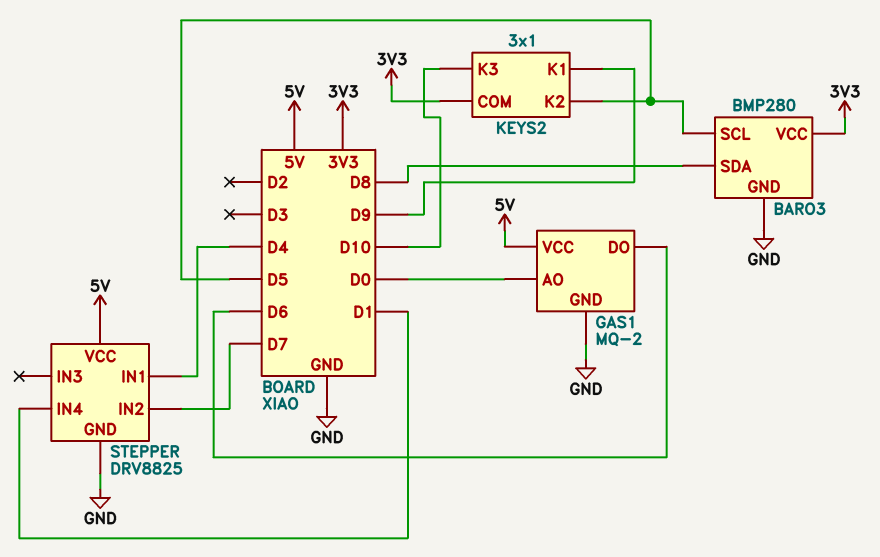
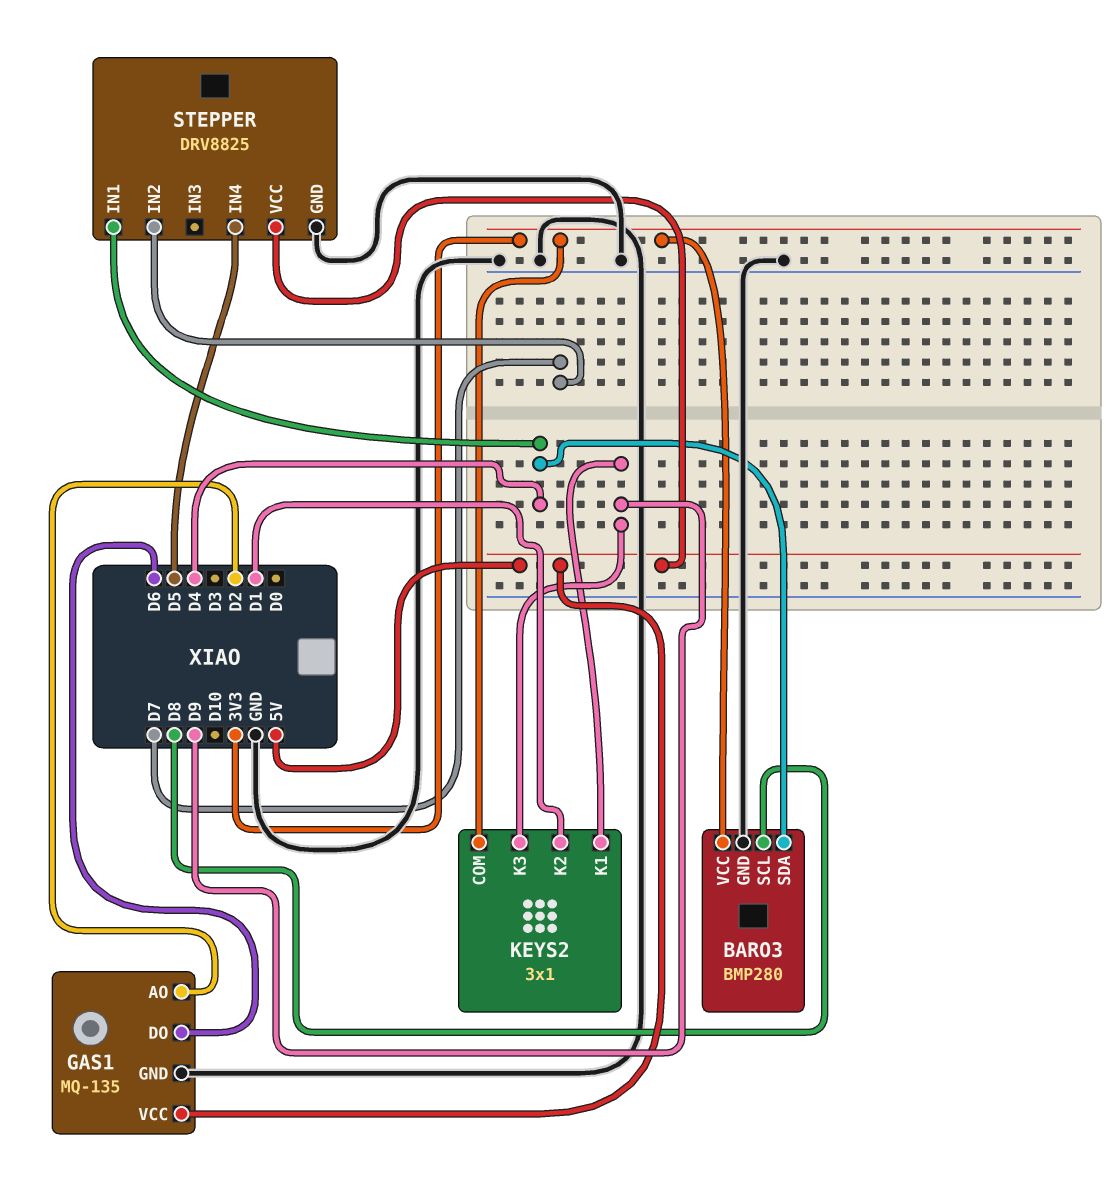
BARO3 pin SCL: D5 -> D8
BARO3 pin SDA: D8 -> D4
GAS1: MQ-2 -> MQ-135
GAS1 pin AO: D0 -> D2
KEYS2 pin K2: D5 -> D1
KEYS2 pin K3: D10 -> D9
STEPPER pin IN4: D1 -> D5

